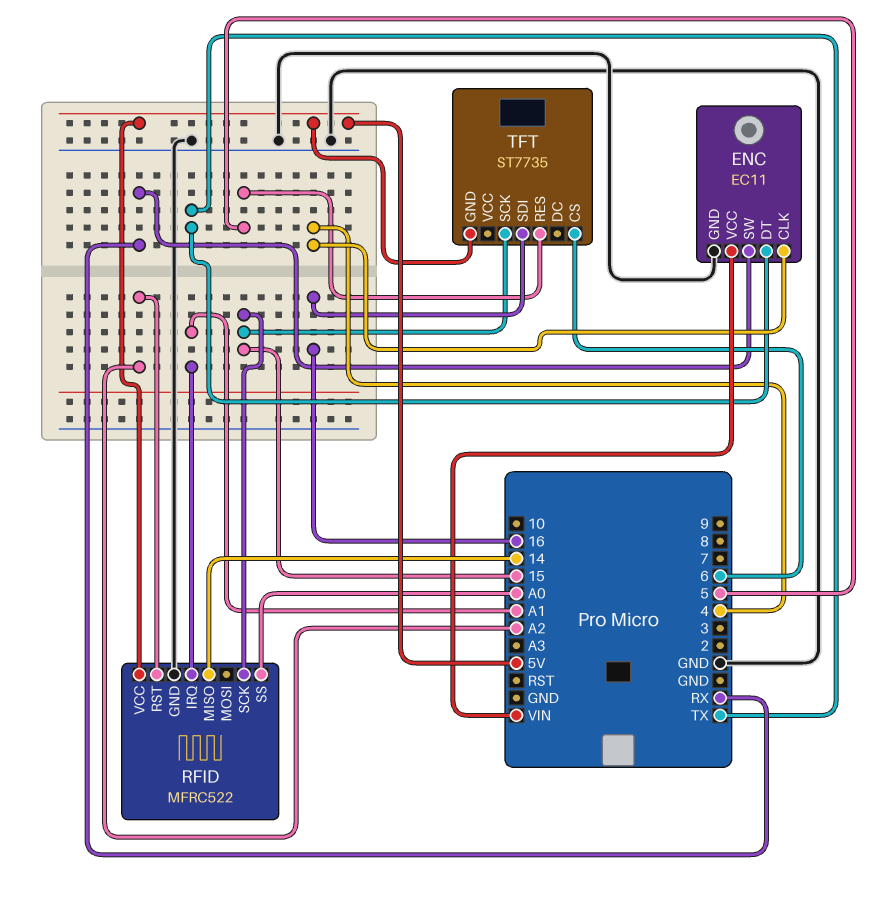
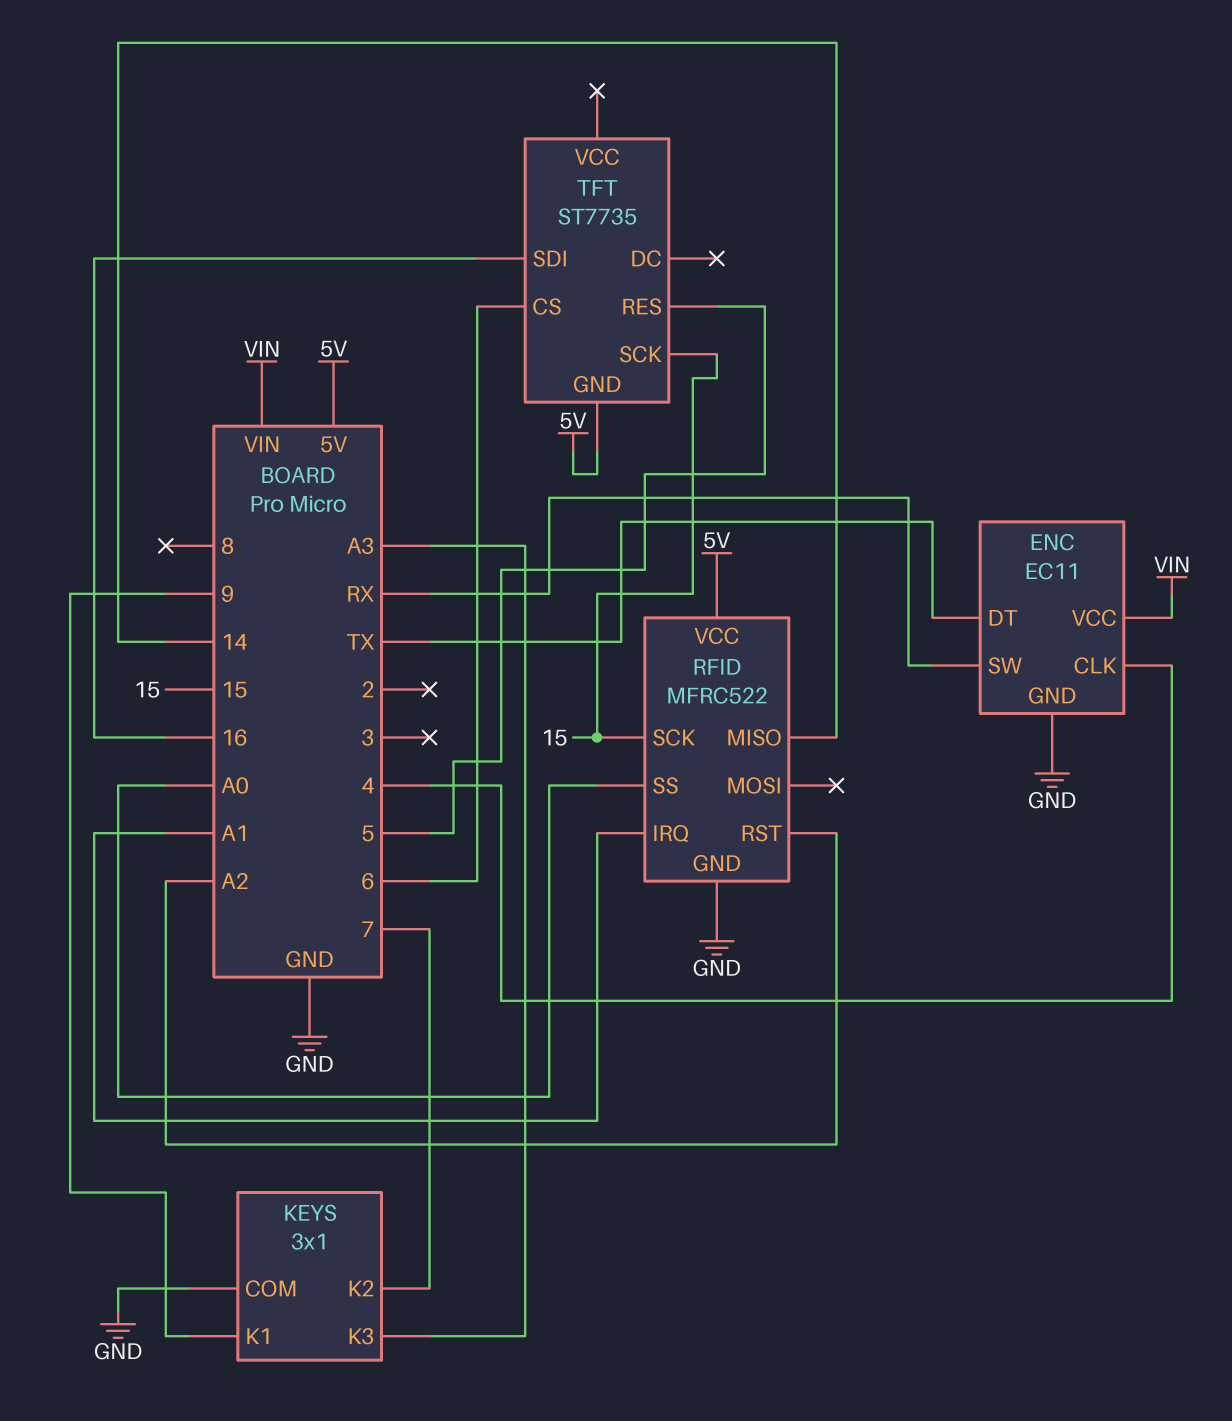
KEYS: none -> 3x1
KEYS pin COM: none -> GND
KEYS pin K1: none -> 9
KEYS pin K2: none -> 7
KEYS pin K3: none -> A3

